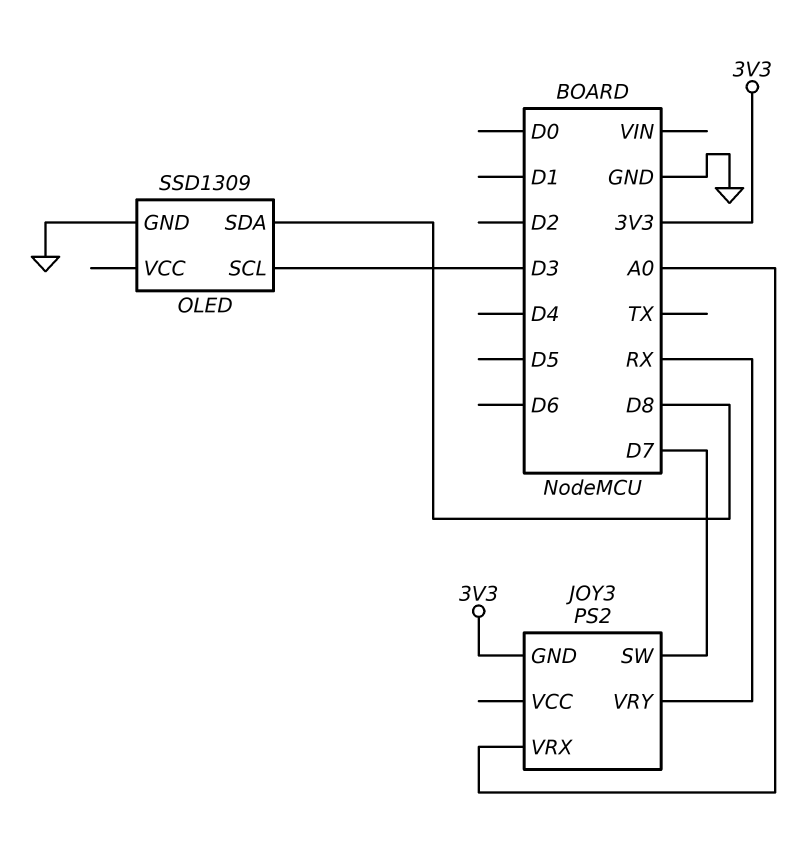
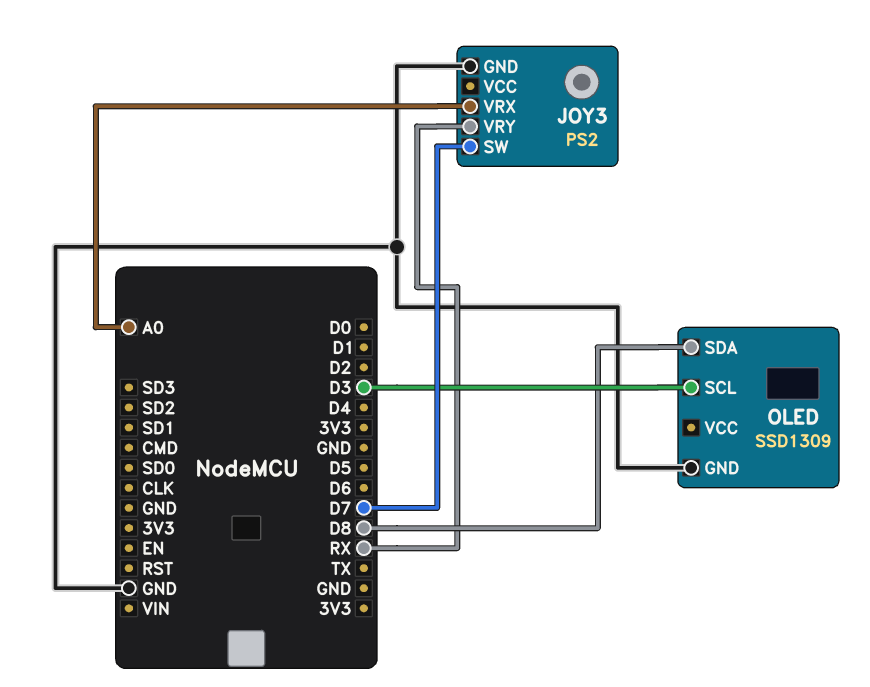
JOY3 pin GND: 3V3 -> GND

